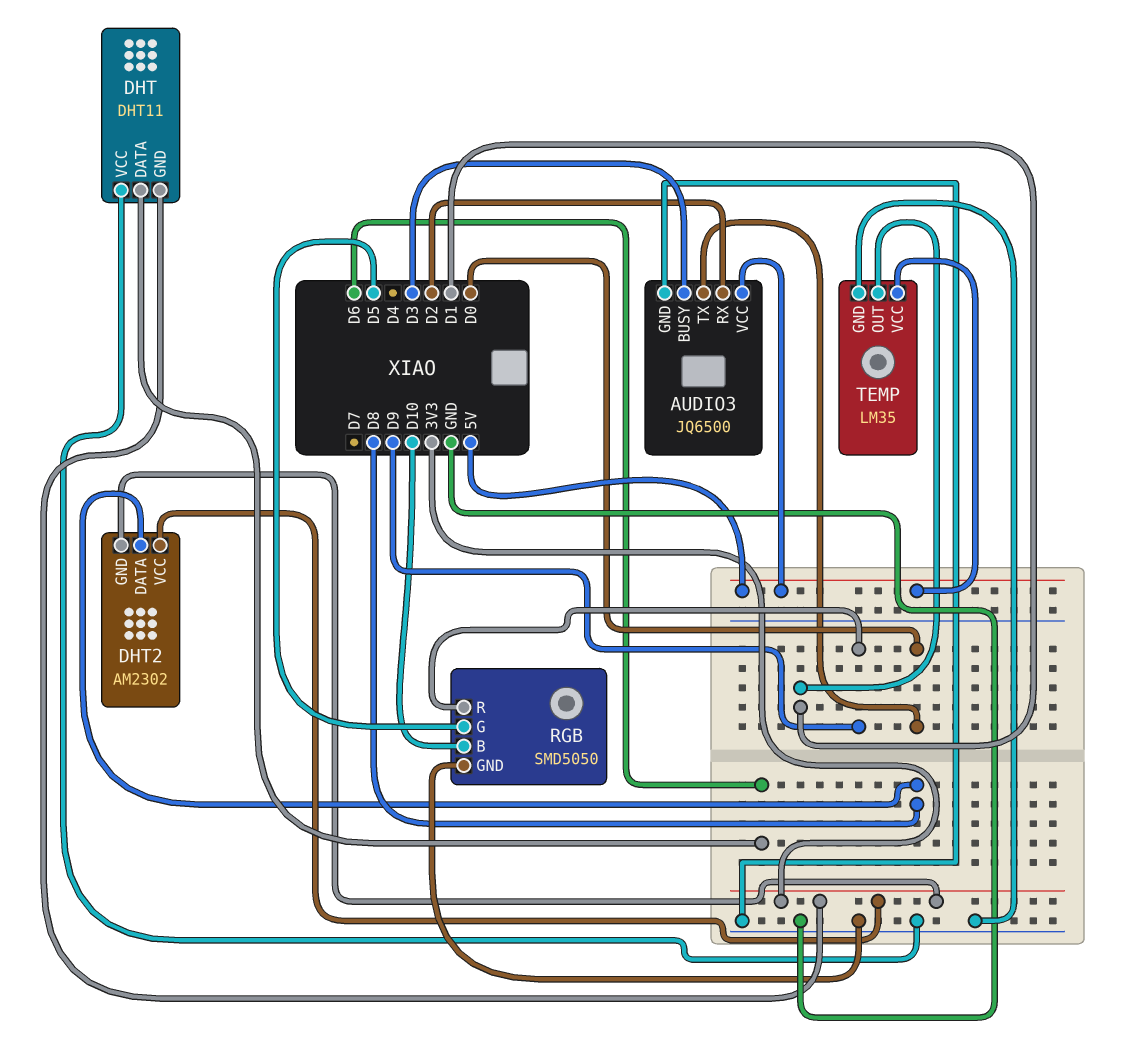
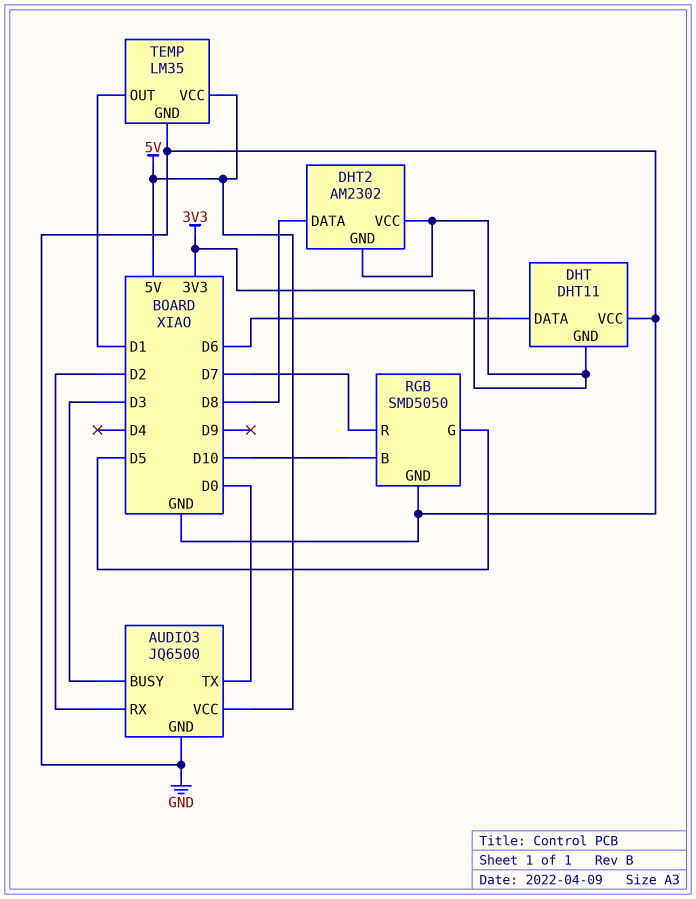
RGB pin R: D9 -> D7

